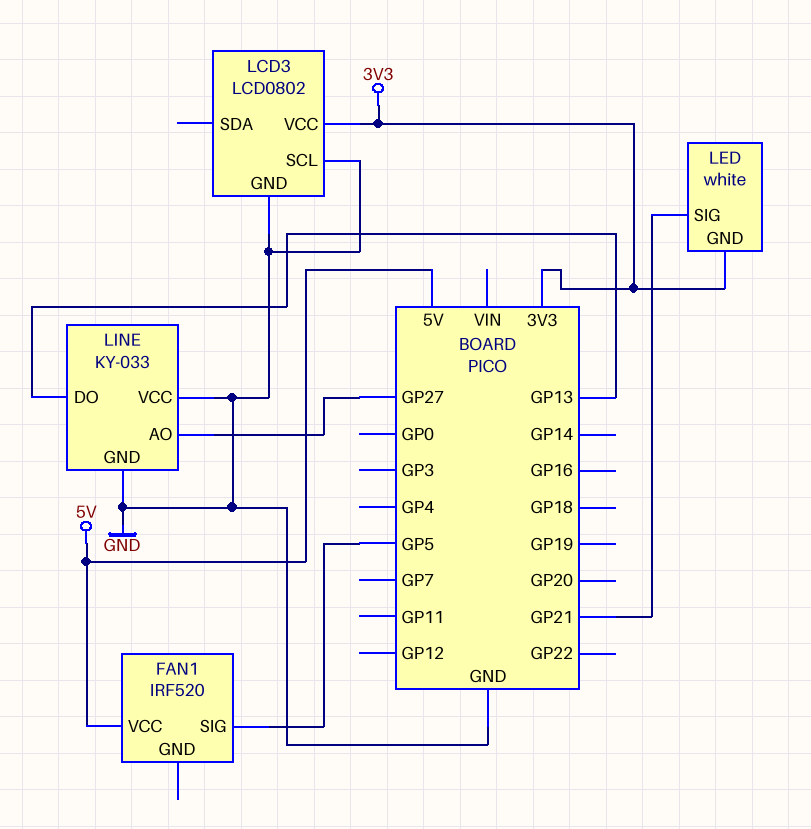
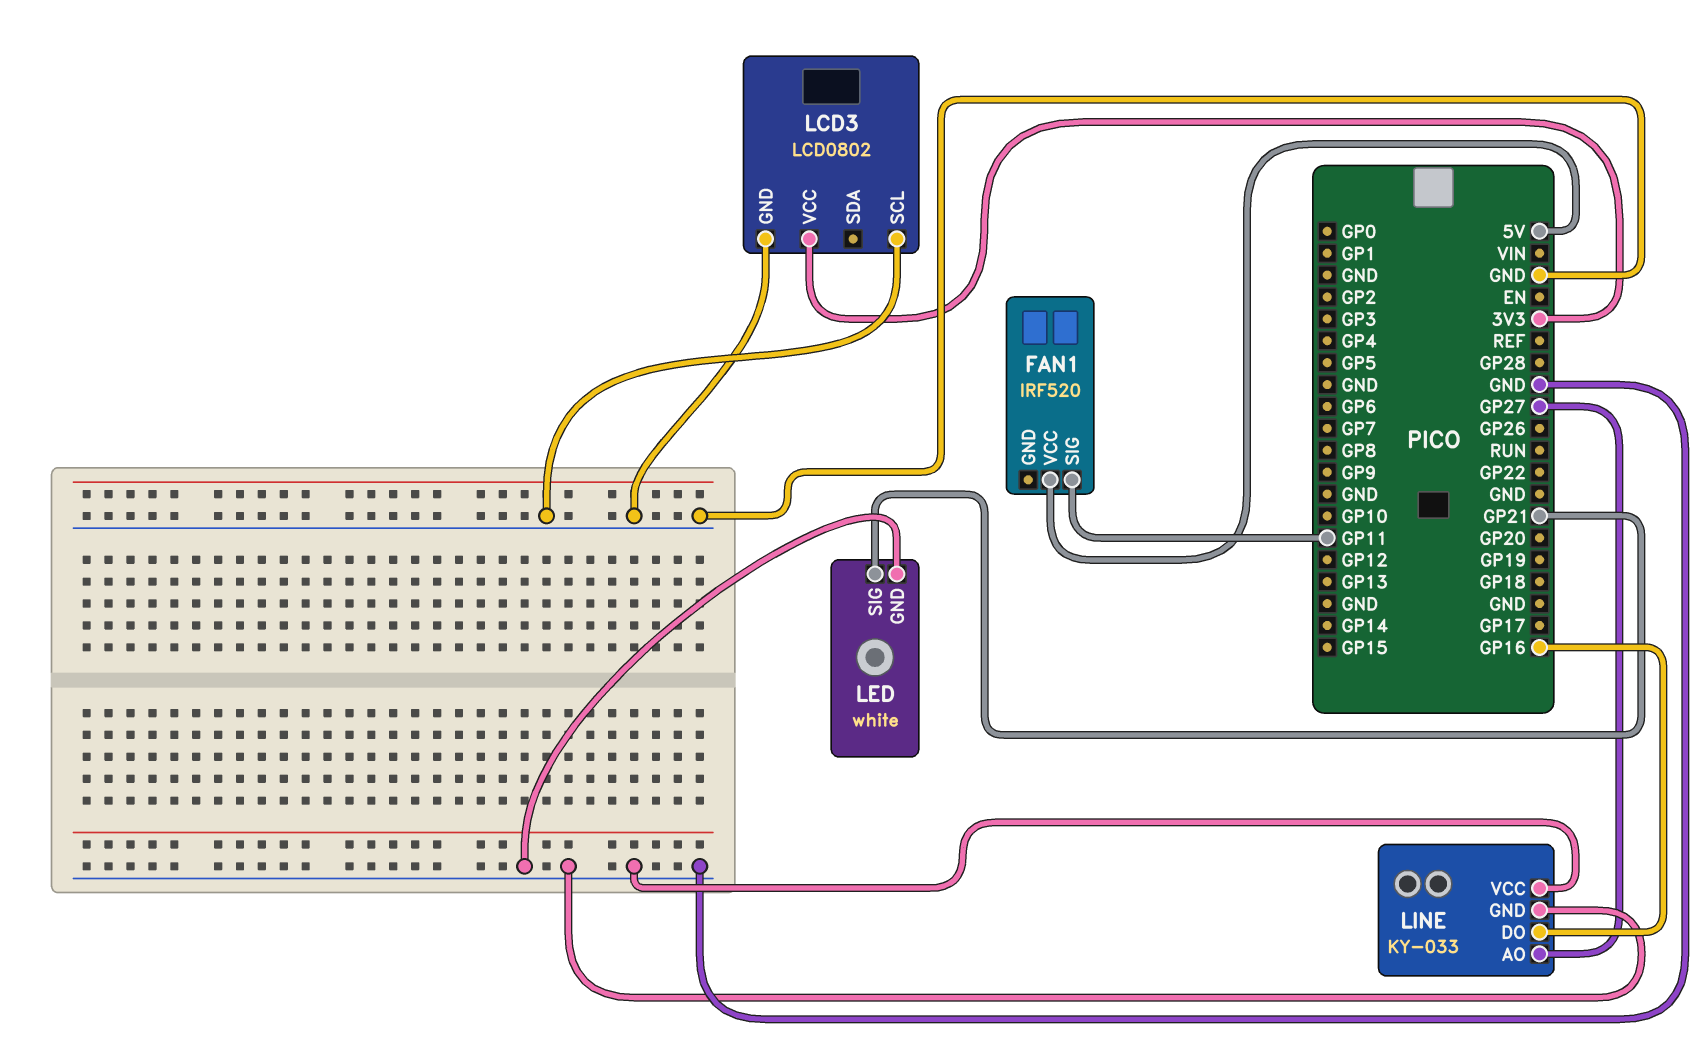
FAN1 pin SIG: GP5 -> GP11
LED pin GND: 3V3 -> GND
LINE pin DO: GP13 -> GP16

